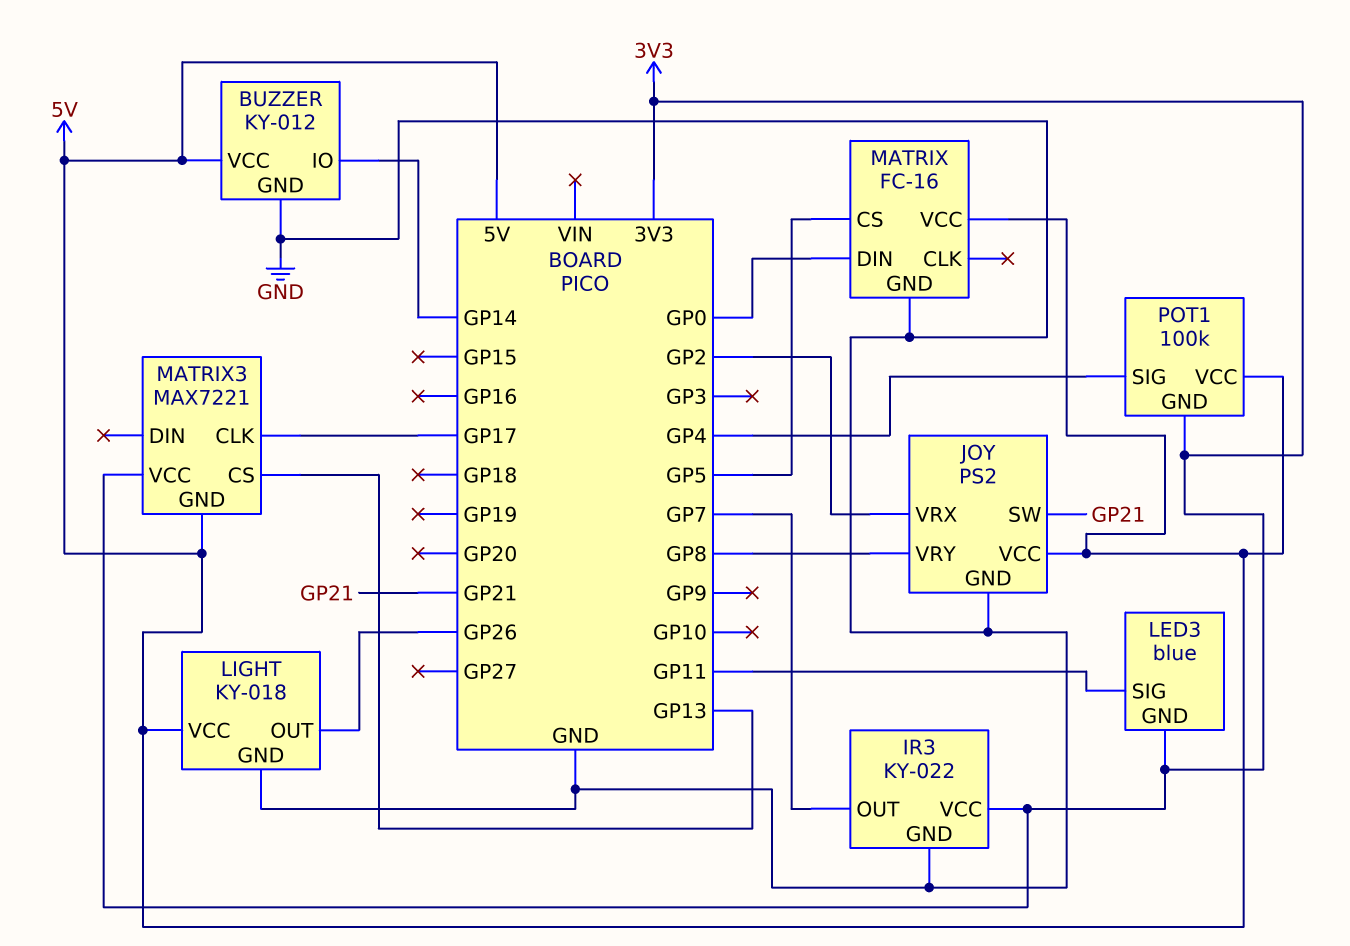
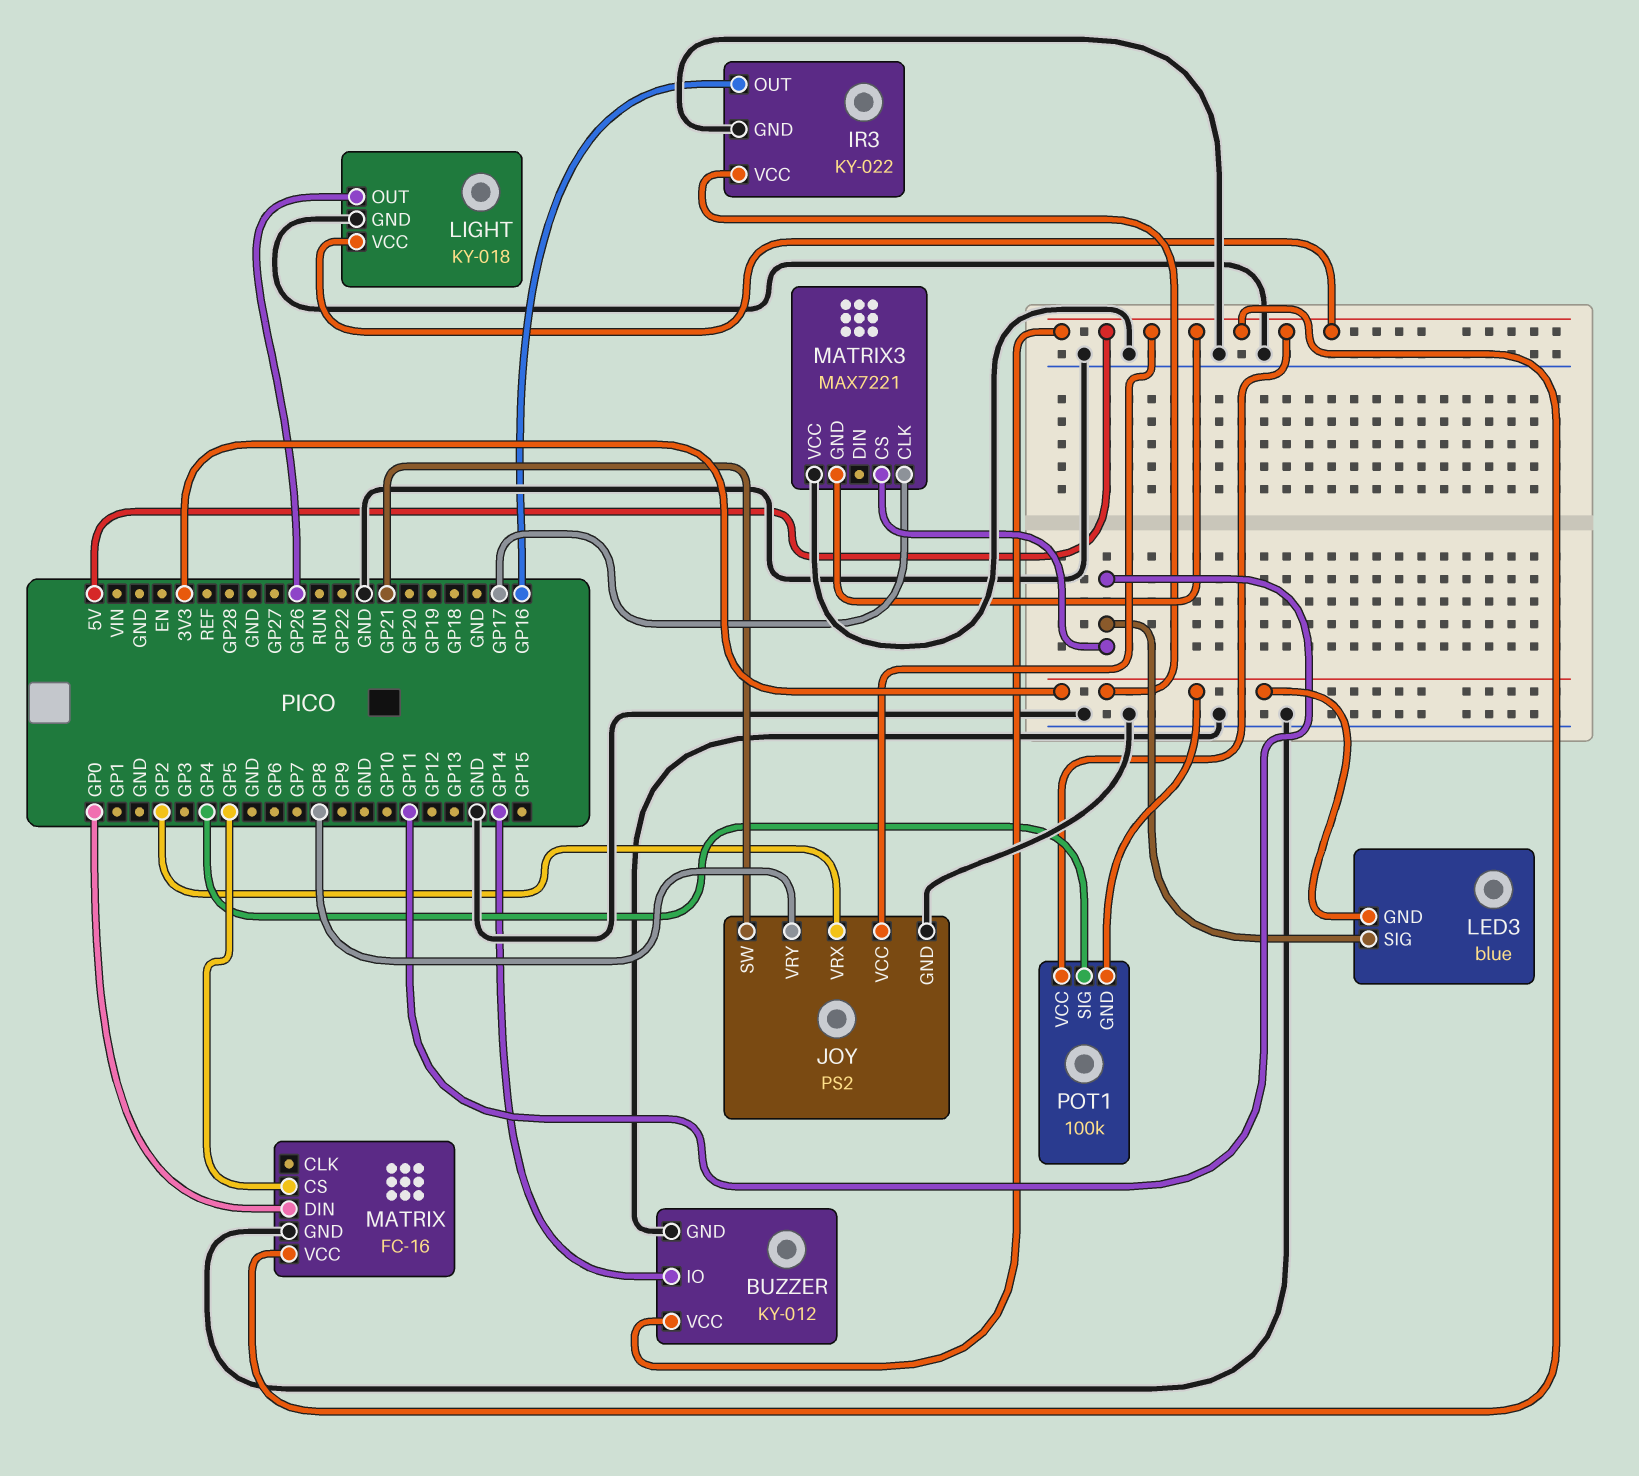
IR3 pin OUT: GP7 -> GP16
MATRIX3 pin CS: GP13 -> GP11
MATRIX3 pin VCC: 3V3 -> GND

